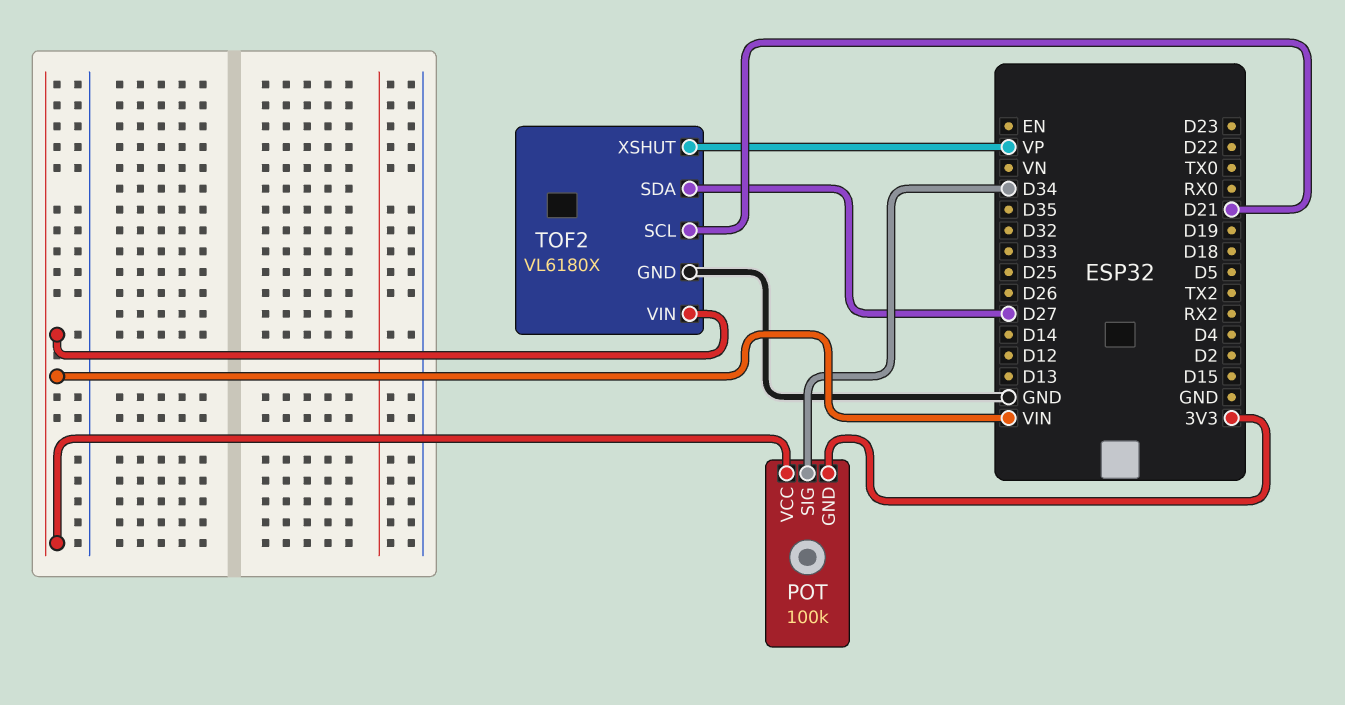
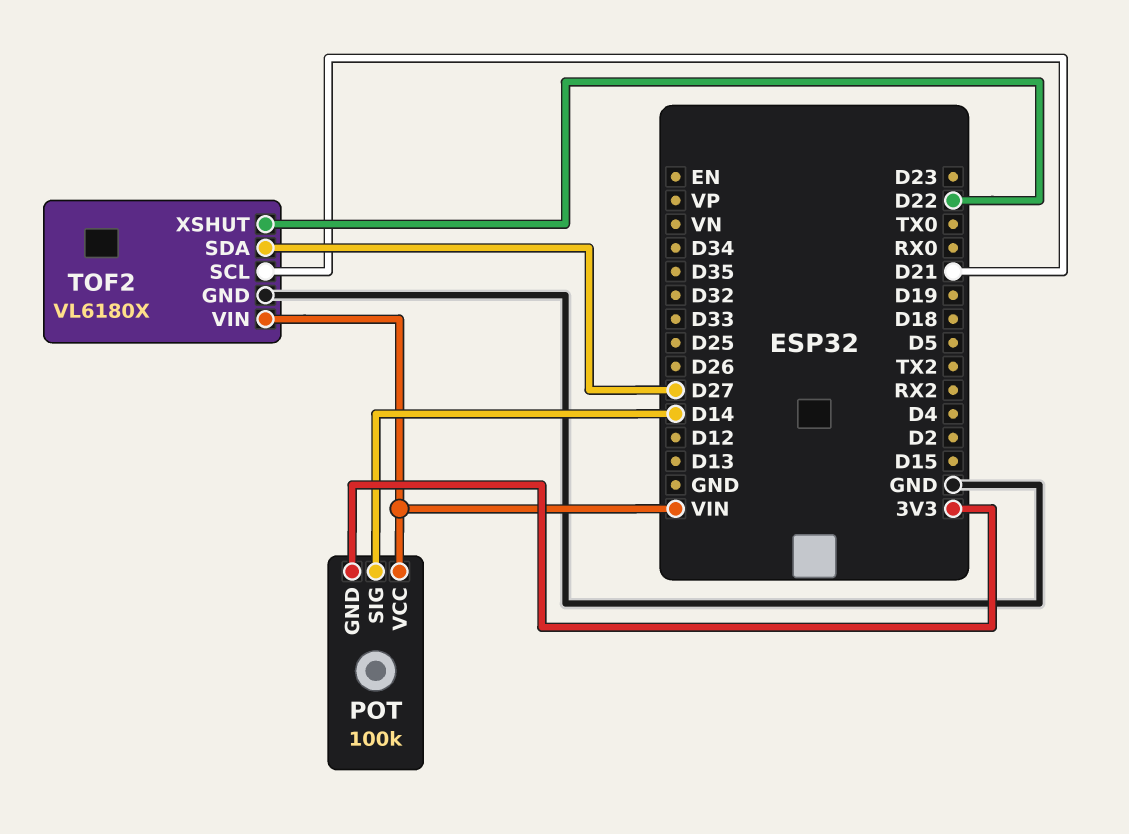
POT pin SIG: D34 -> D14
TOF2 pin XSHUT: VP -> D22

